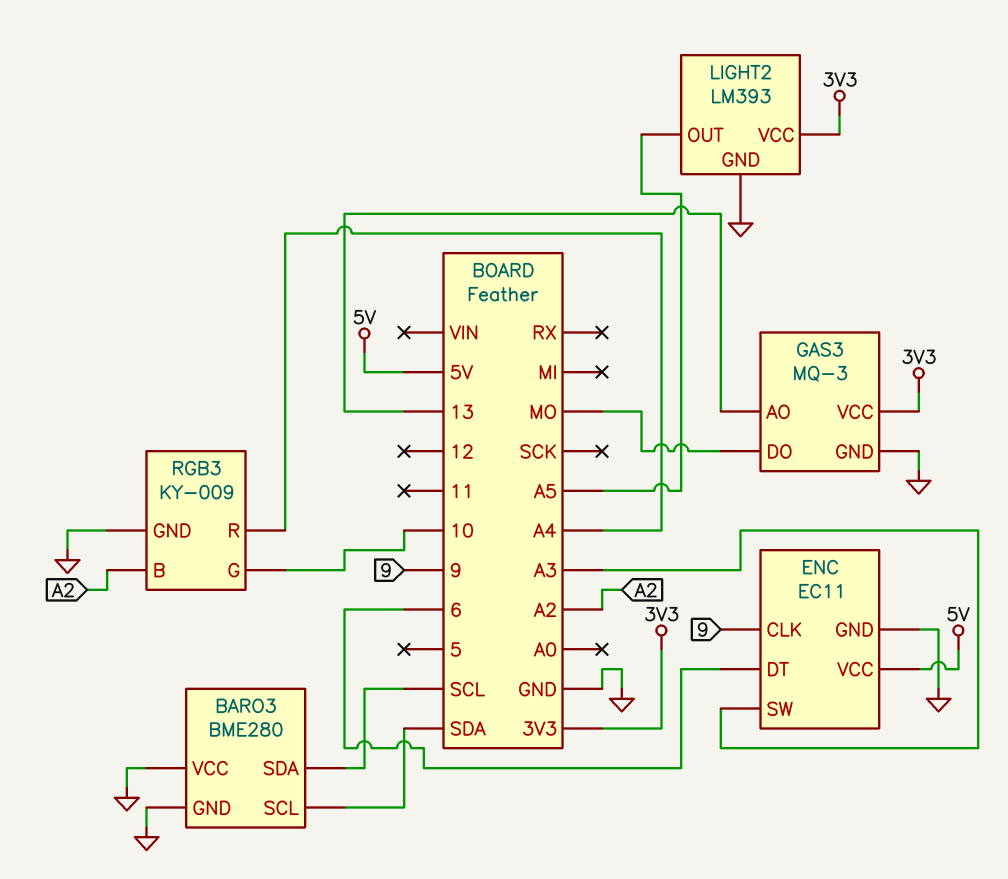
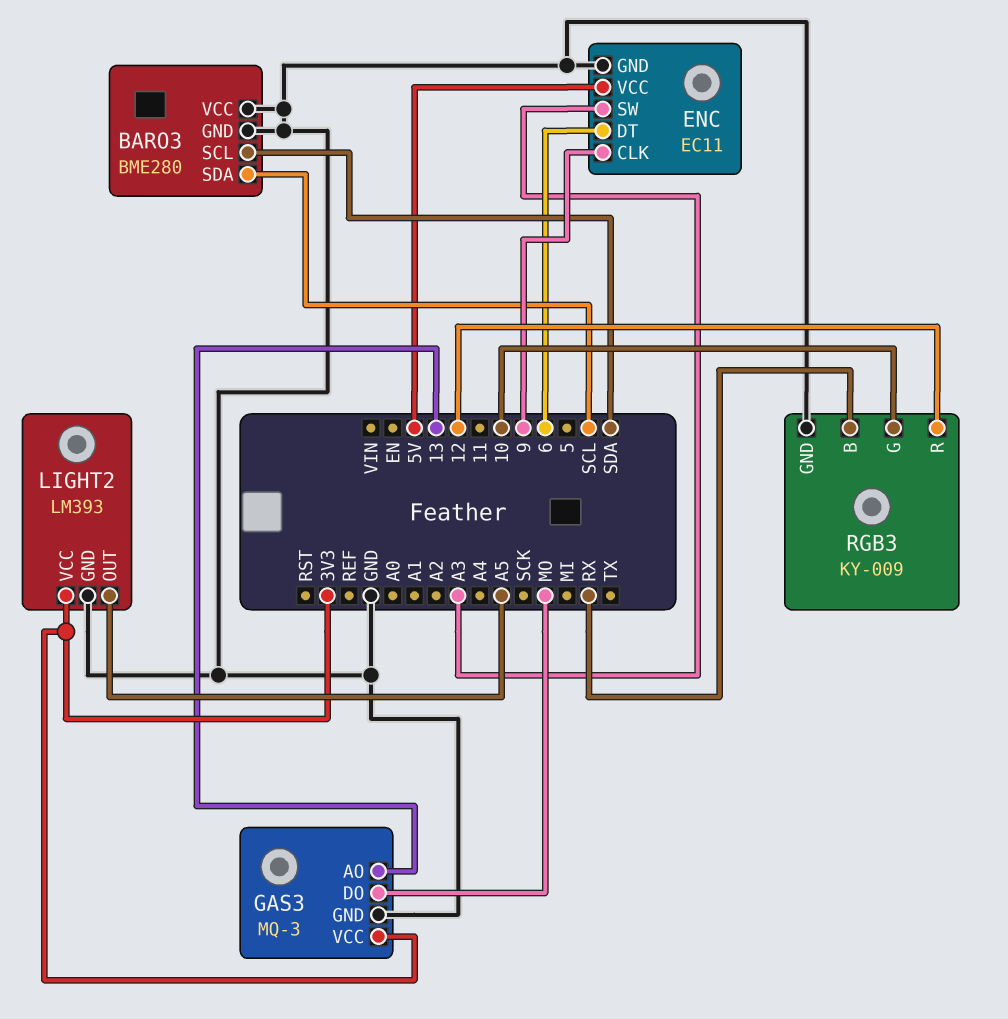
RGB3 pin B: A2 -> RX
RGB3 pin R: A4 -> 12

